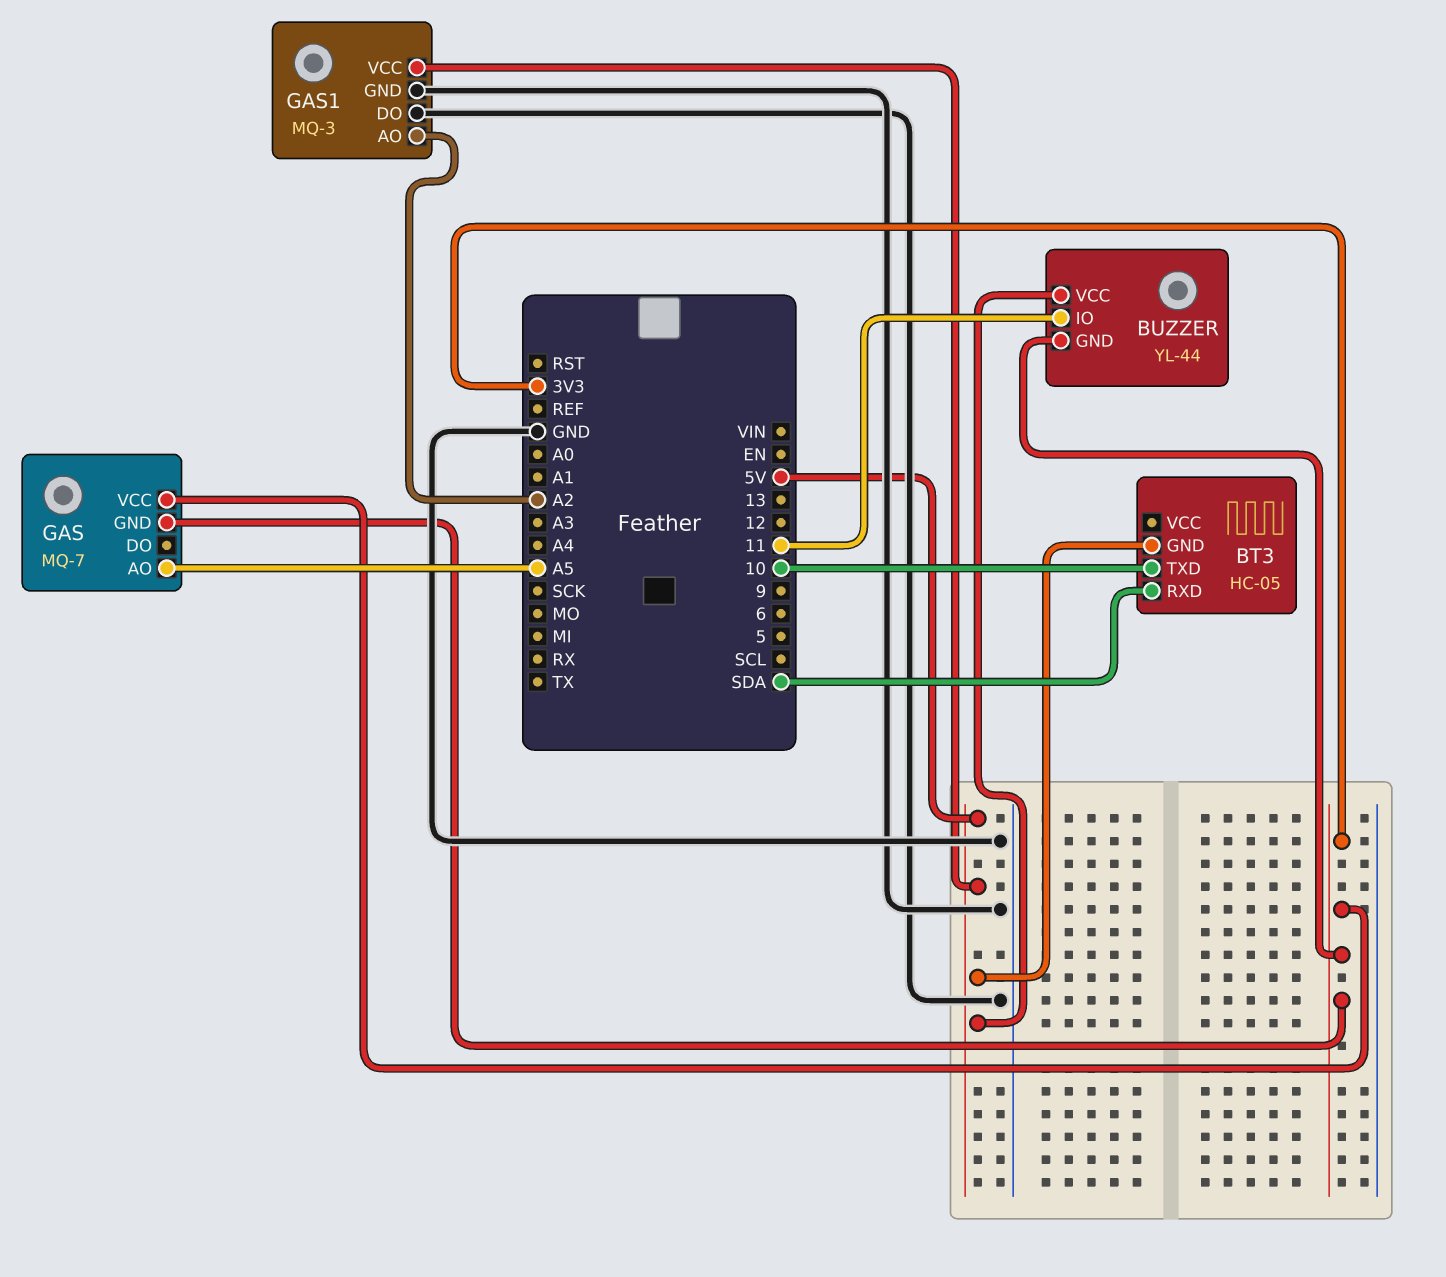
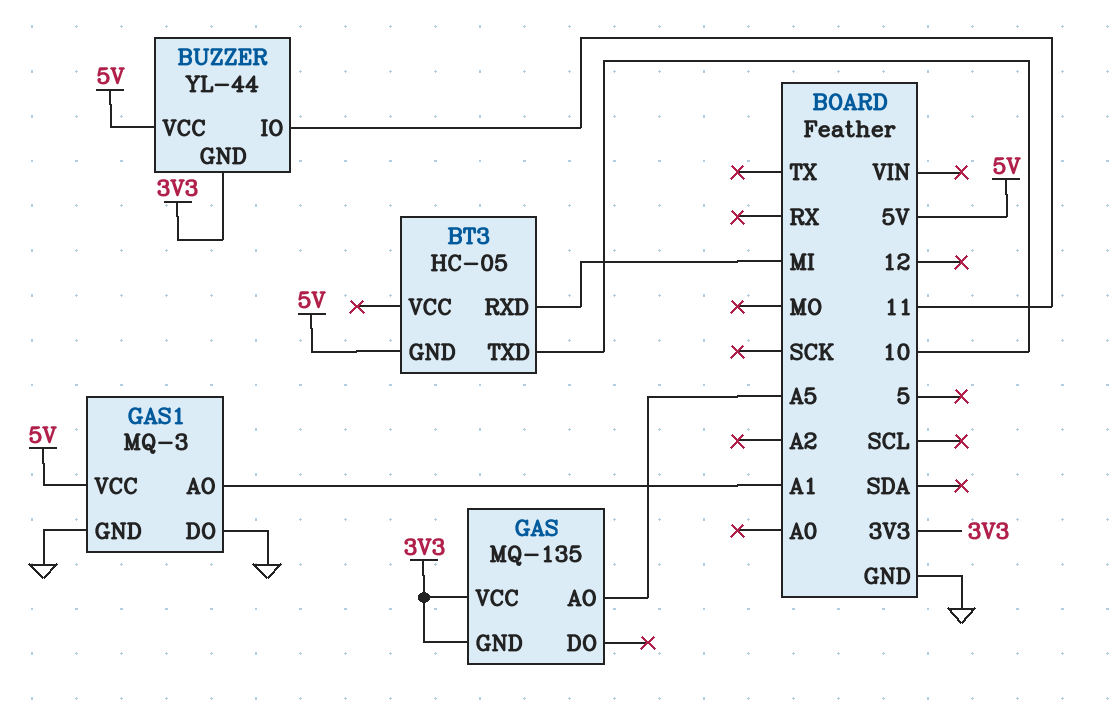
BT3 pin RXD: SDA -> MI
GAS: MQ-7 -> MQ-135
GAS1 pin AO: A2 -> A1

